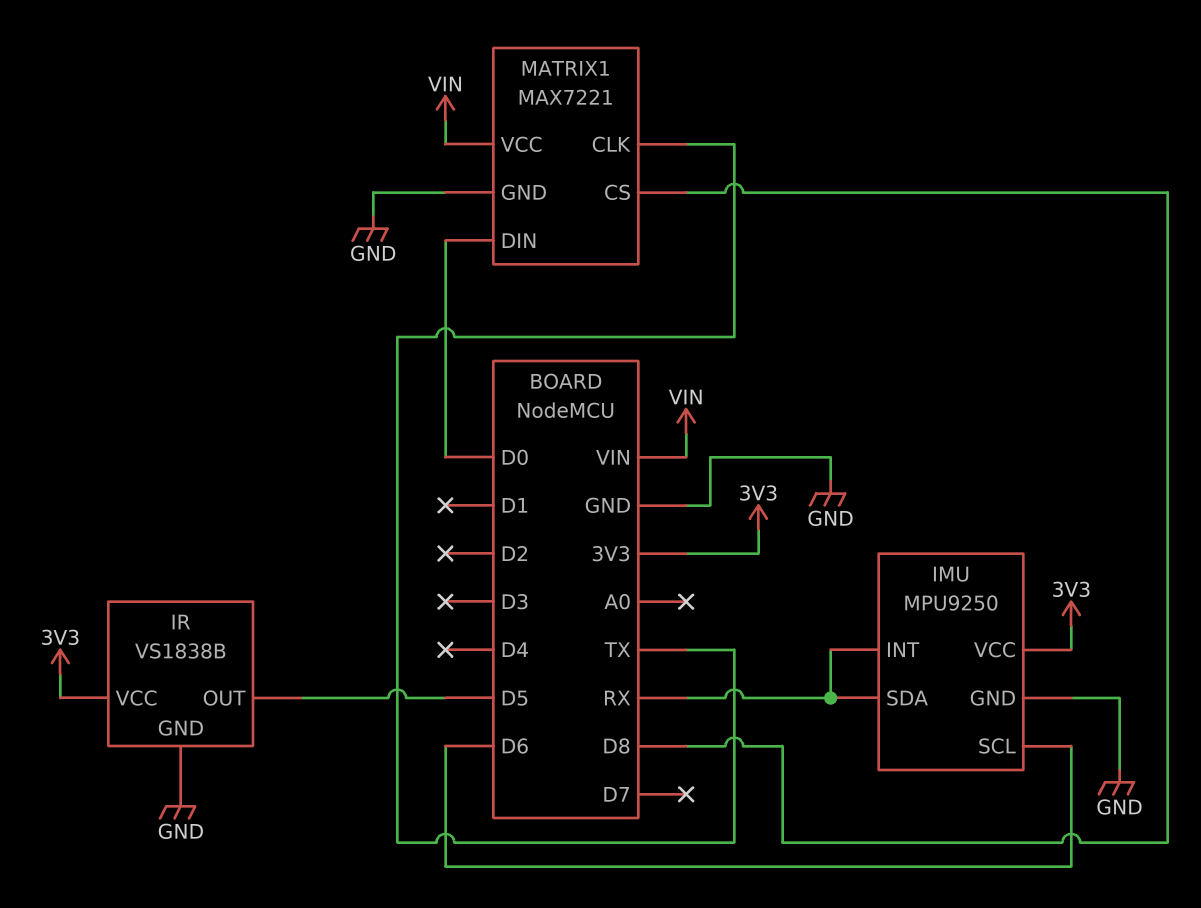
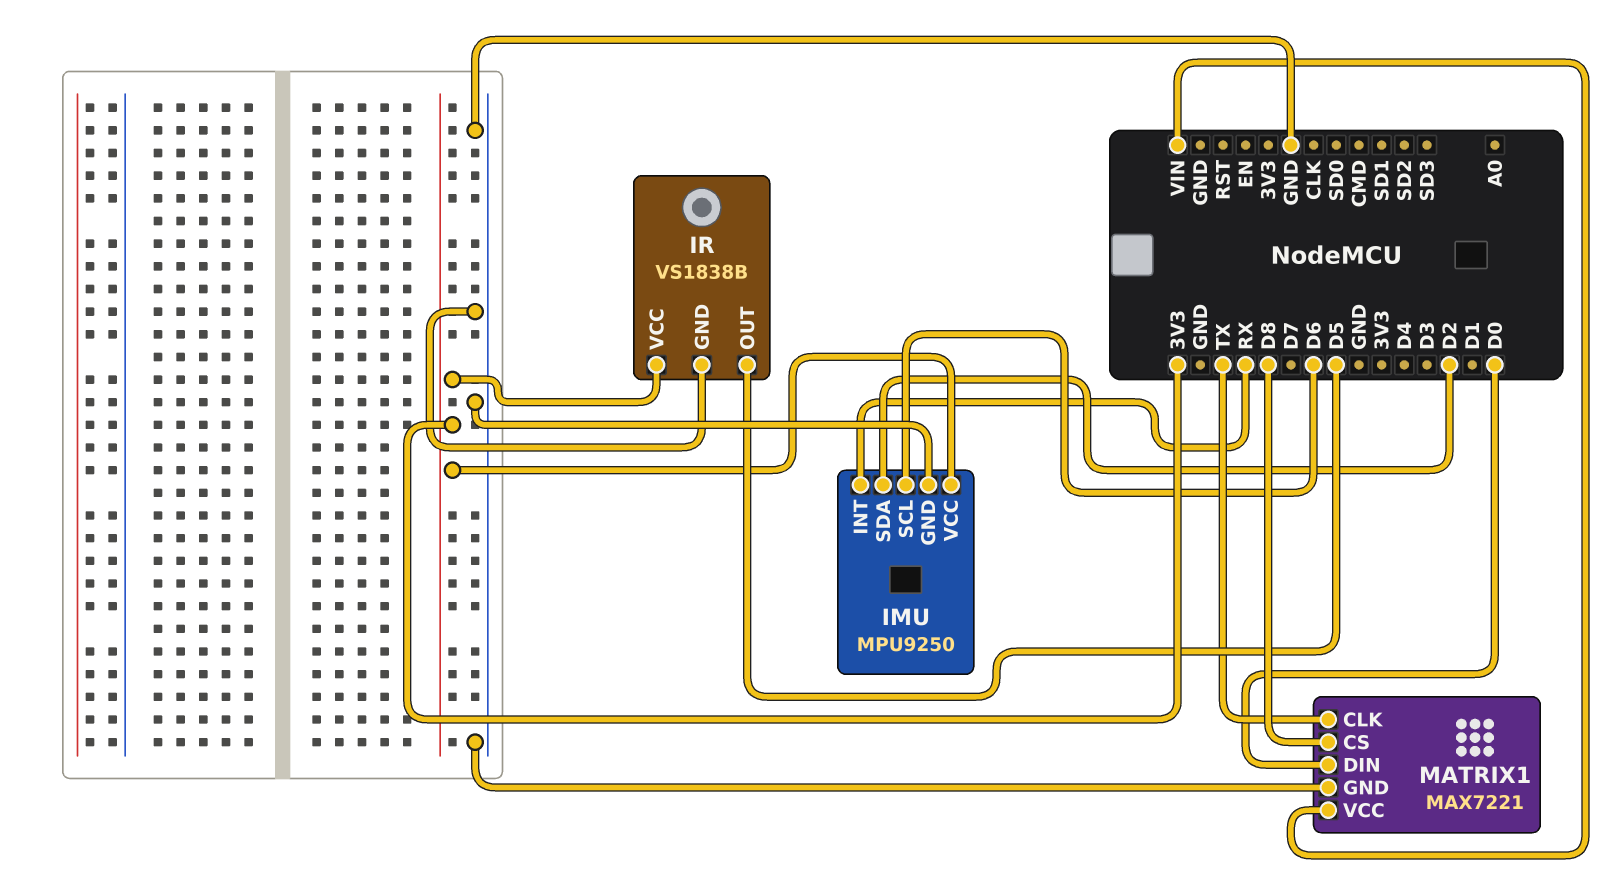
IMU pin SDA: RX -> D2

